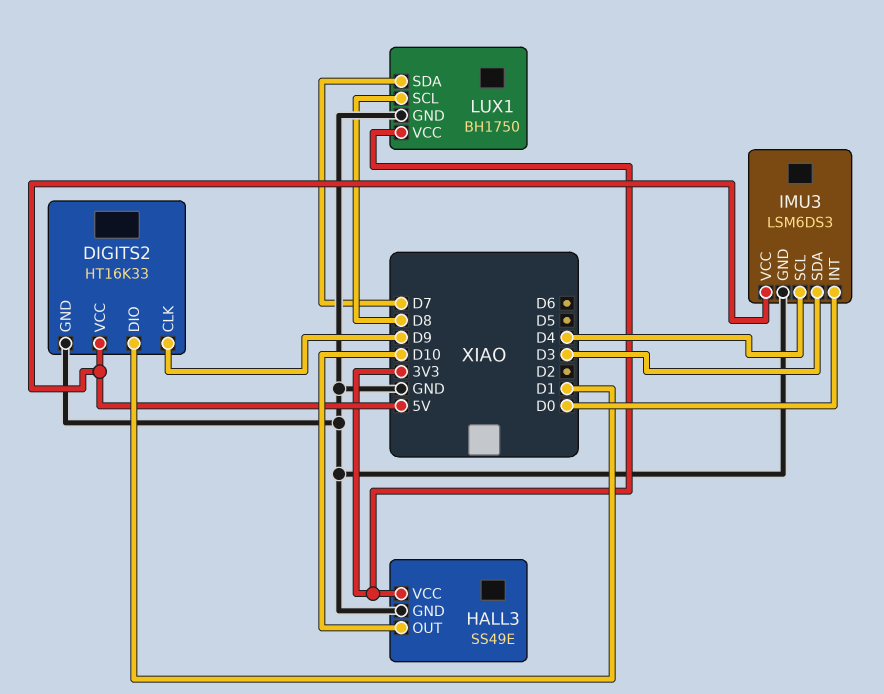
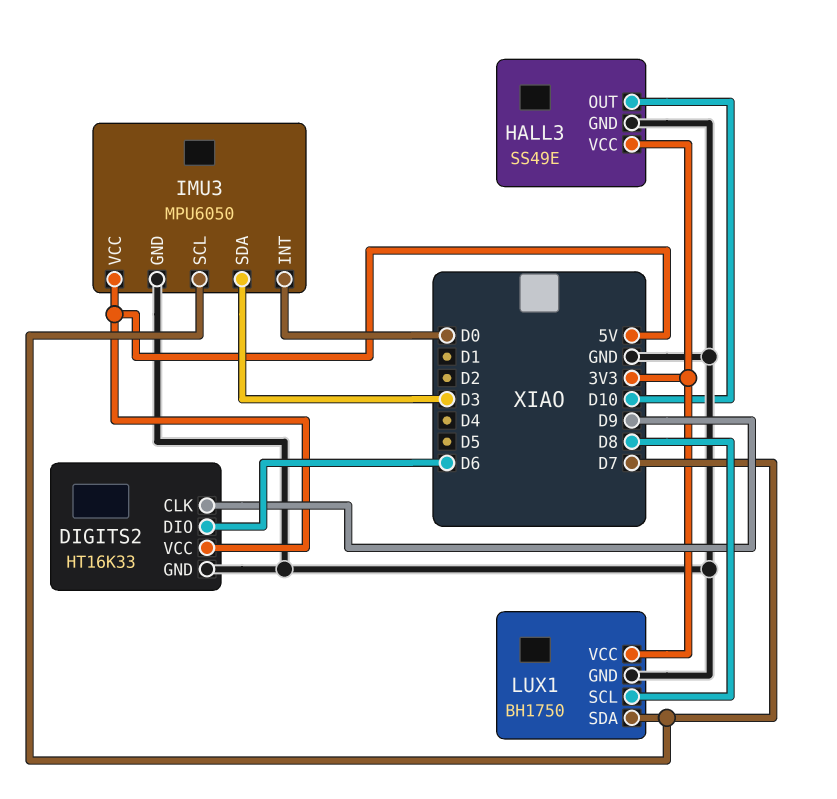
DIGITS2 pin DIO: D1 -> D6
IMU3: LSM6DS3 -> MPU6050
IMU3 pin SCL: D4 -> D7

